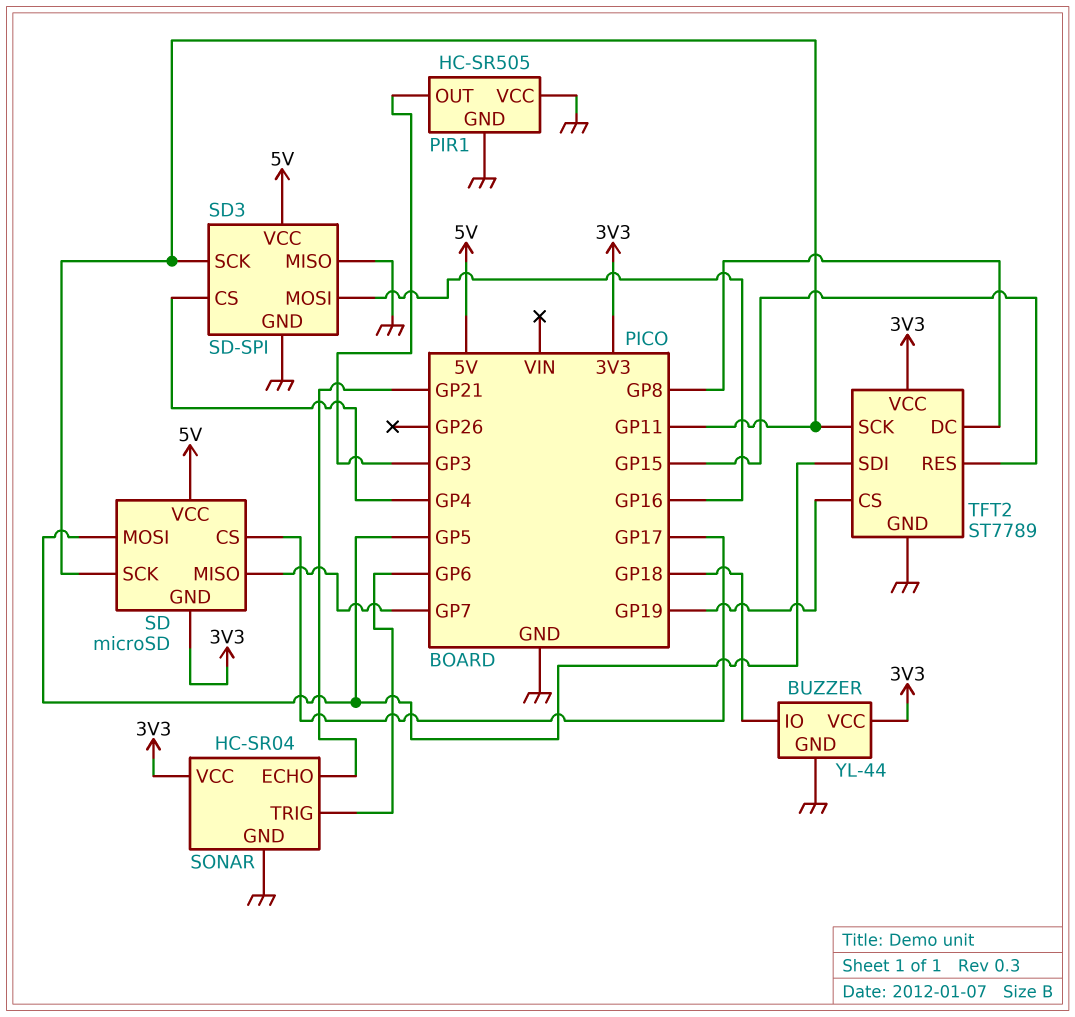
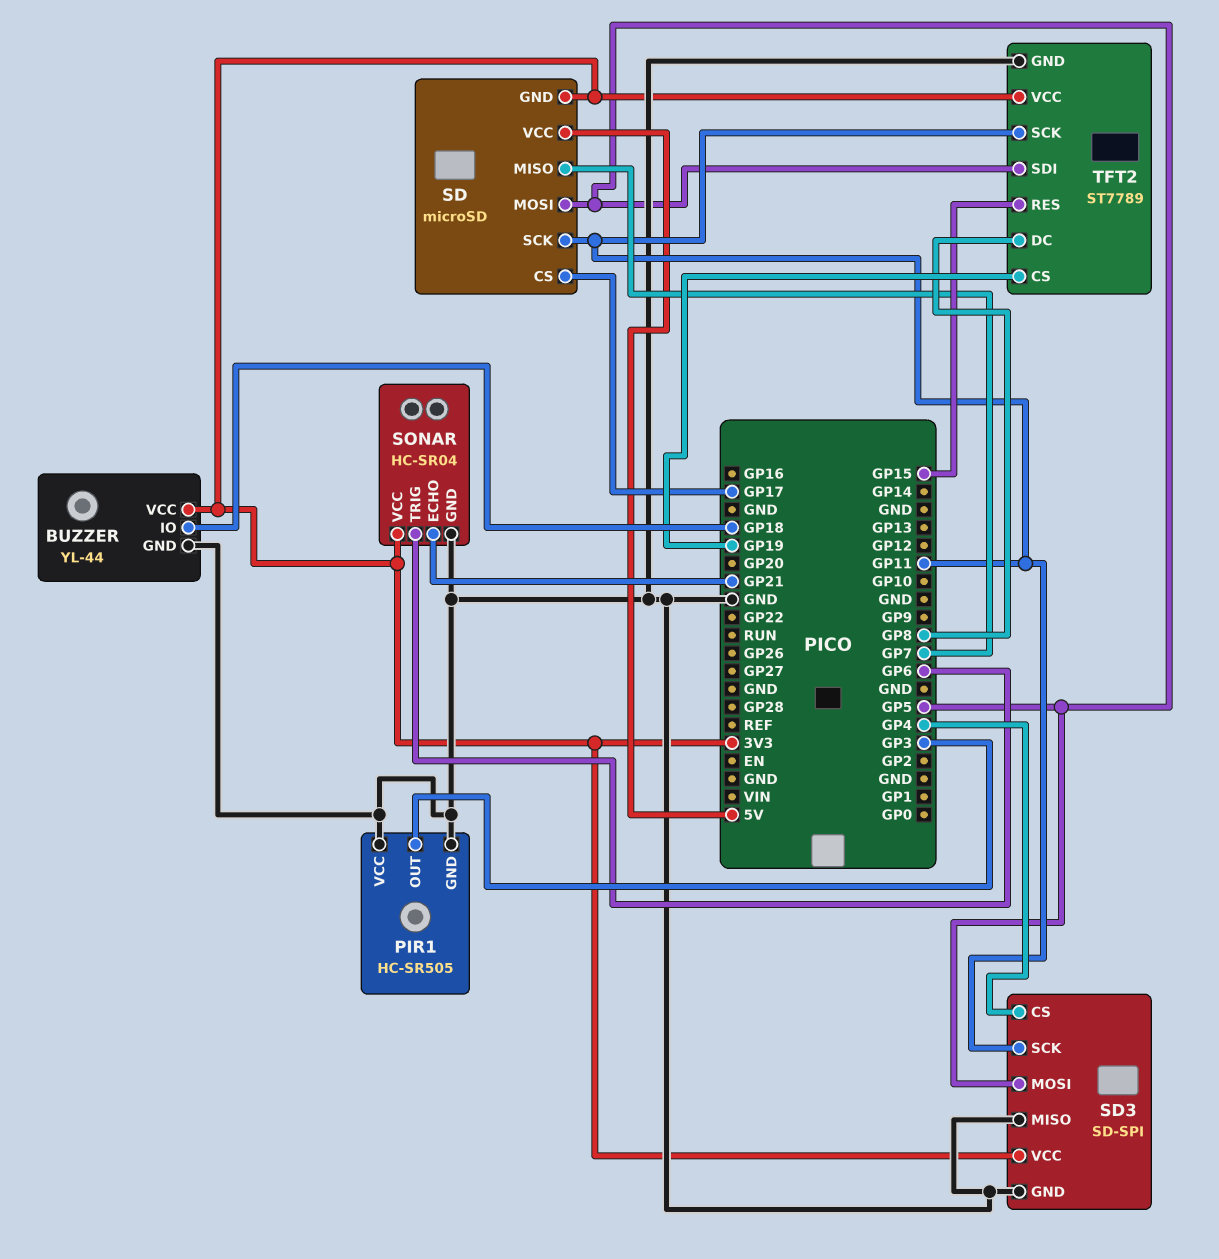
SD3 pin MOSI: GP16 -> GP5
SD3 pin VCC: 5V -> 3V3

